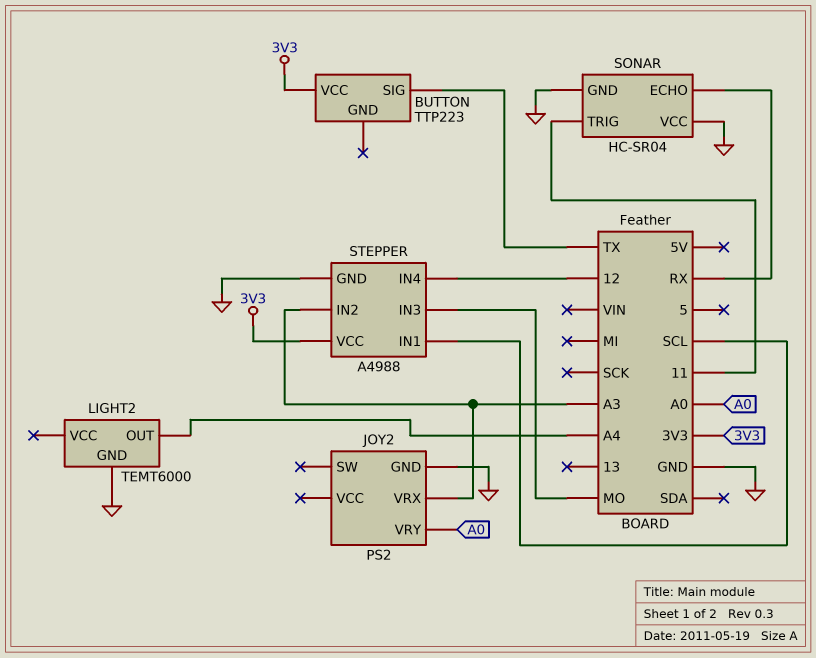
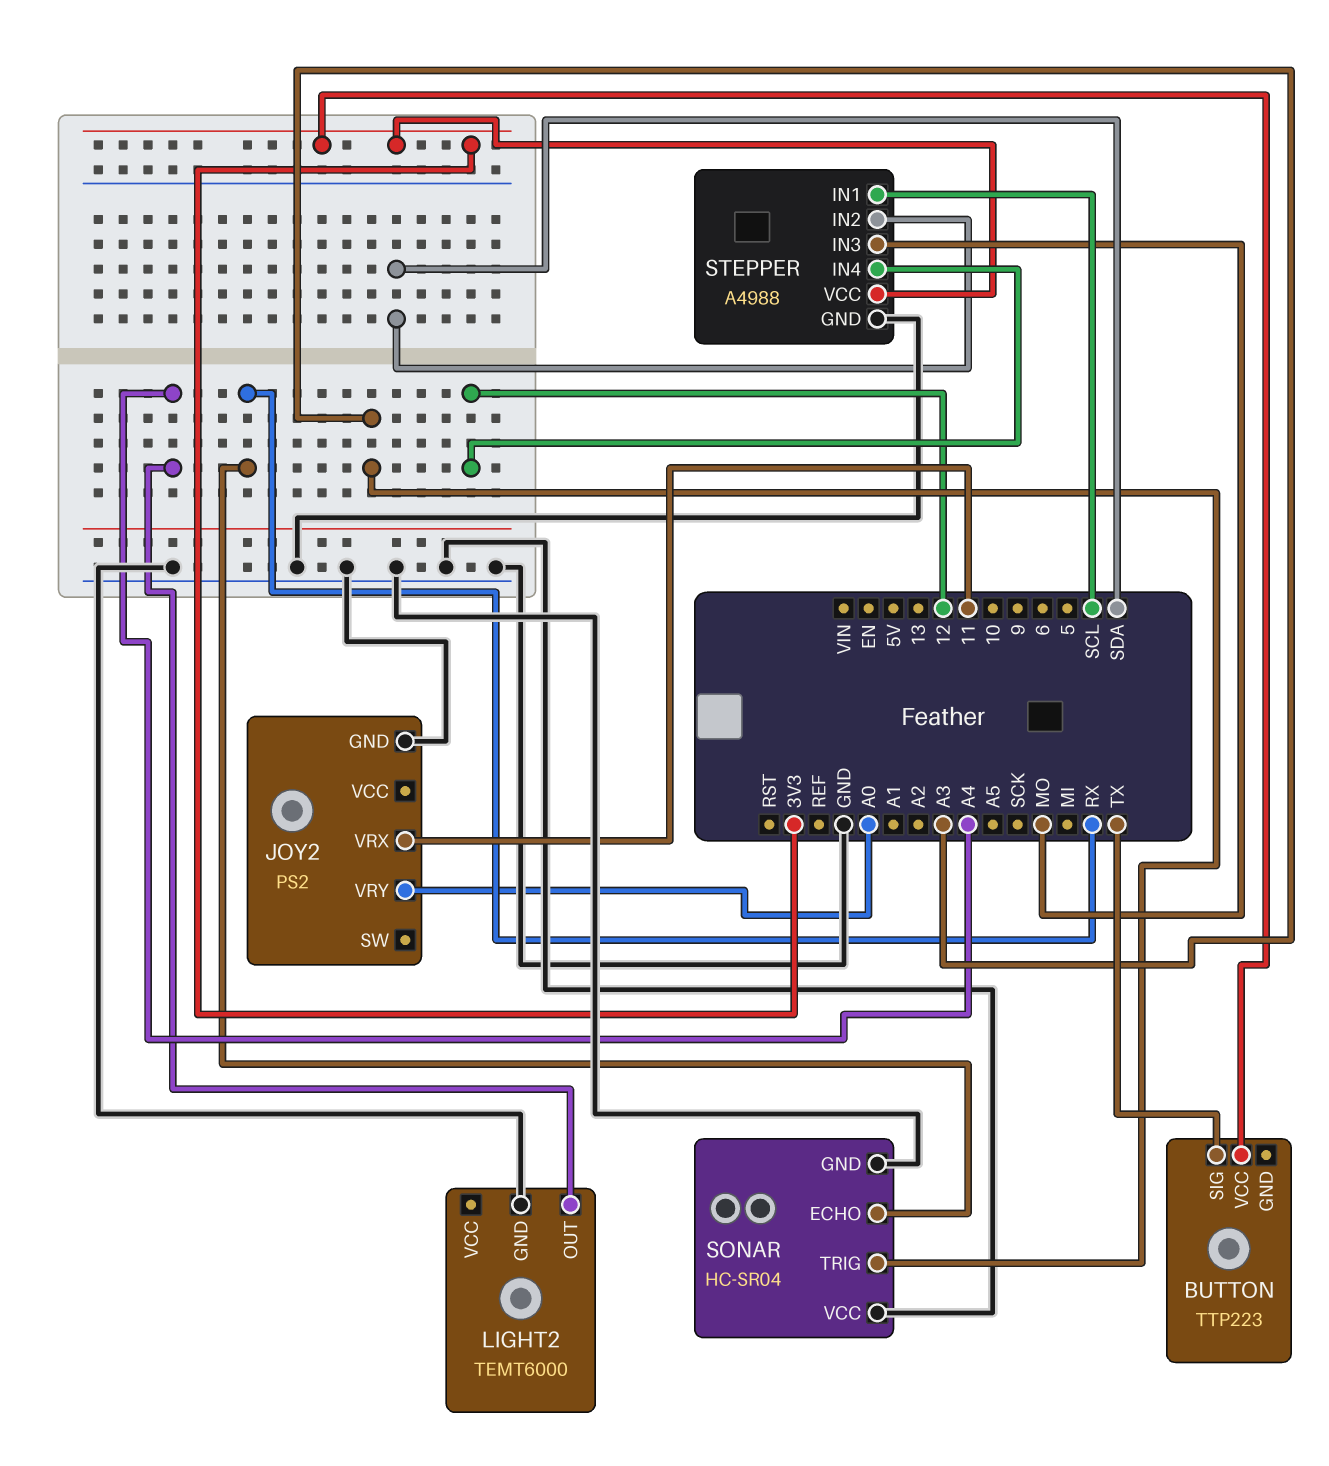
JOY2 pin VRX: A3 -> 11
SONAR pin TRIG: 11 -> A3
STEPPER pin IN2: A3 -> SDA

